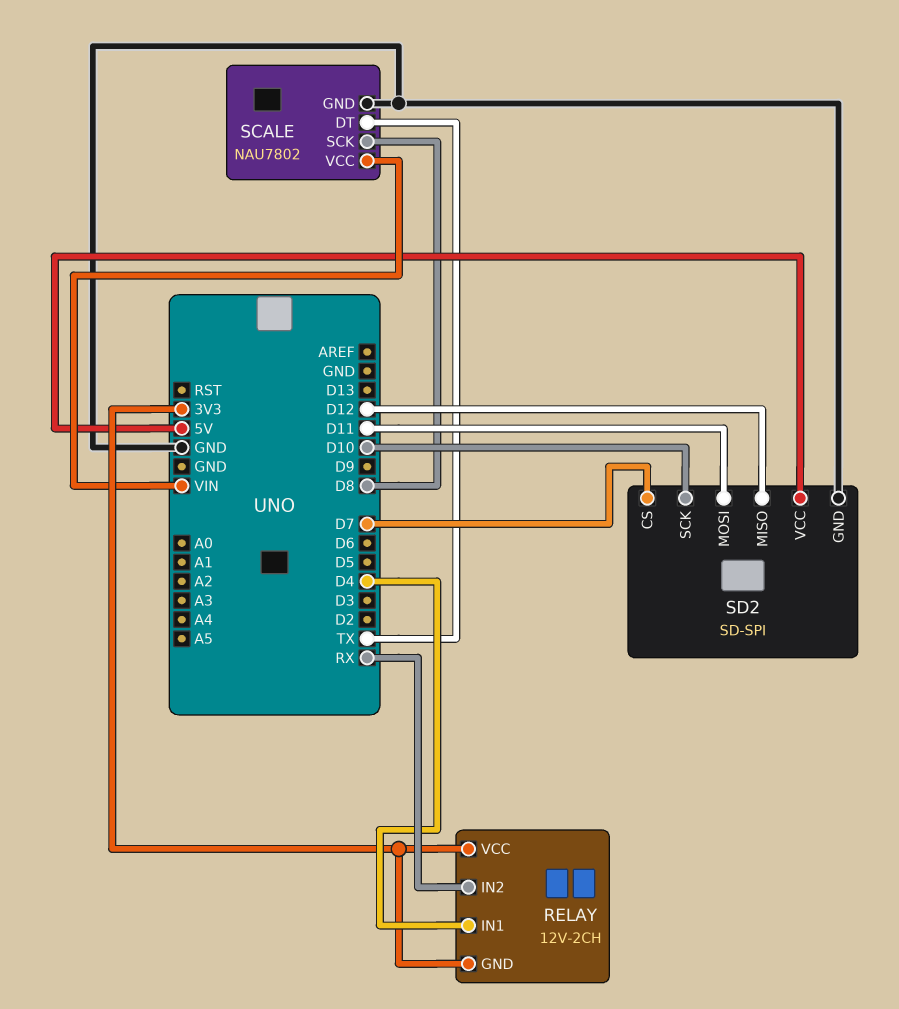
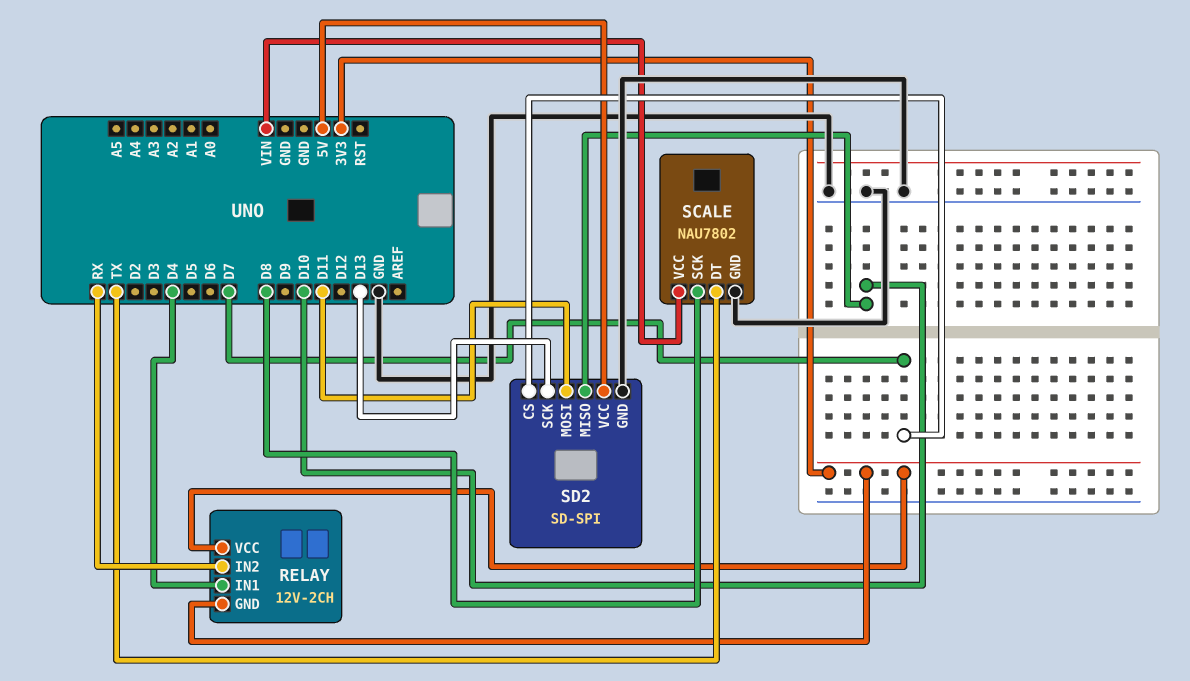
SD2 pin MISO: D12 -> D10
SD2 pin SCK: D10 -> D13

